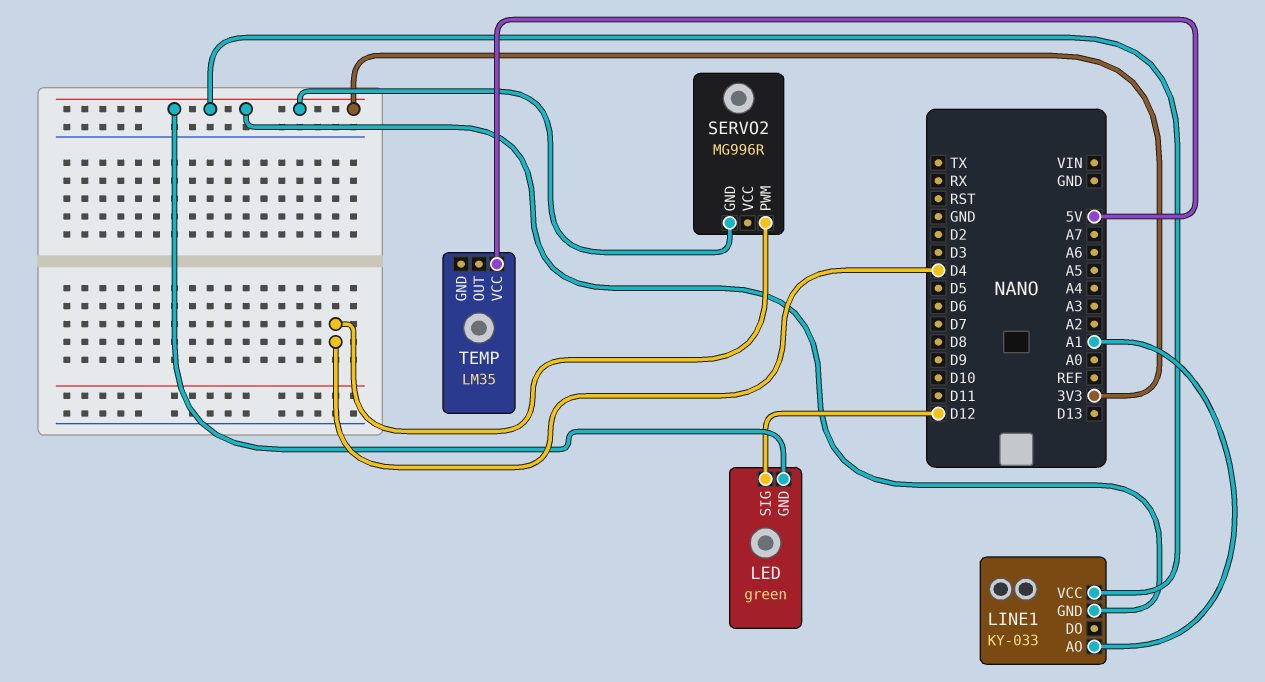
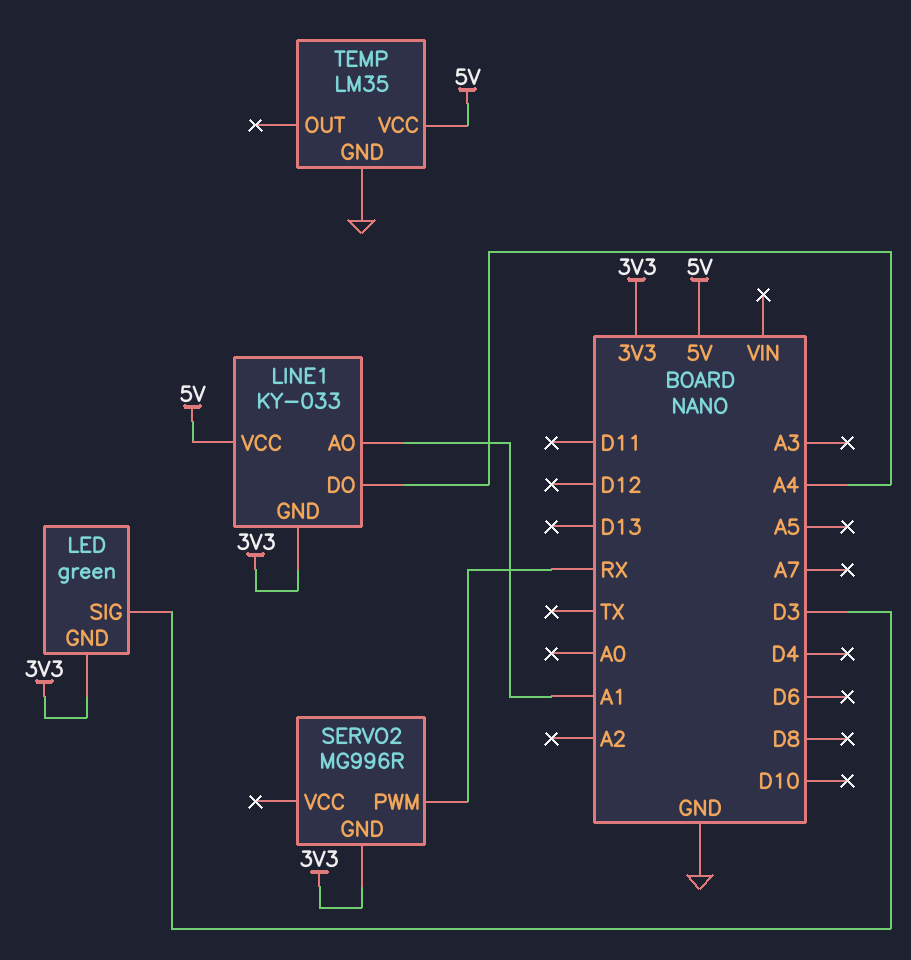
LED pin SIG: D12 -> D3
LINE1 pin DO: none -> A4
LINE1 pin VCC: 3V3 -> 5V
SERVO2 pin PWM: D4 -> RX
TEMP pin GND: none -> GND

